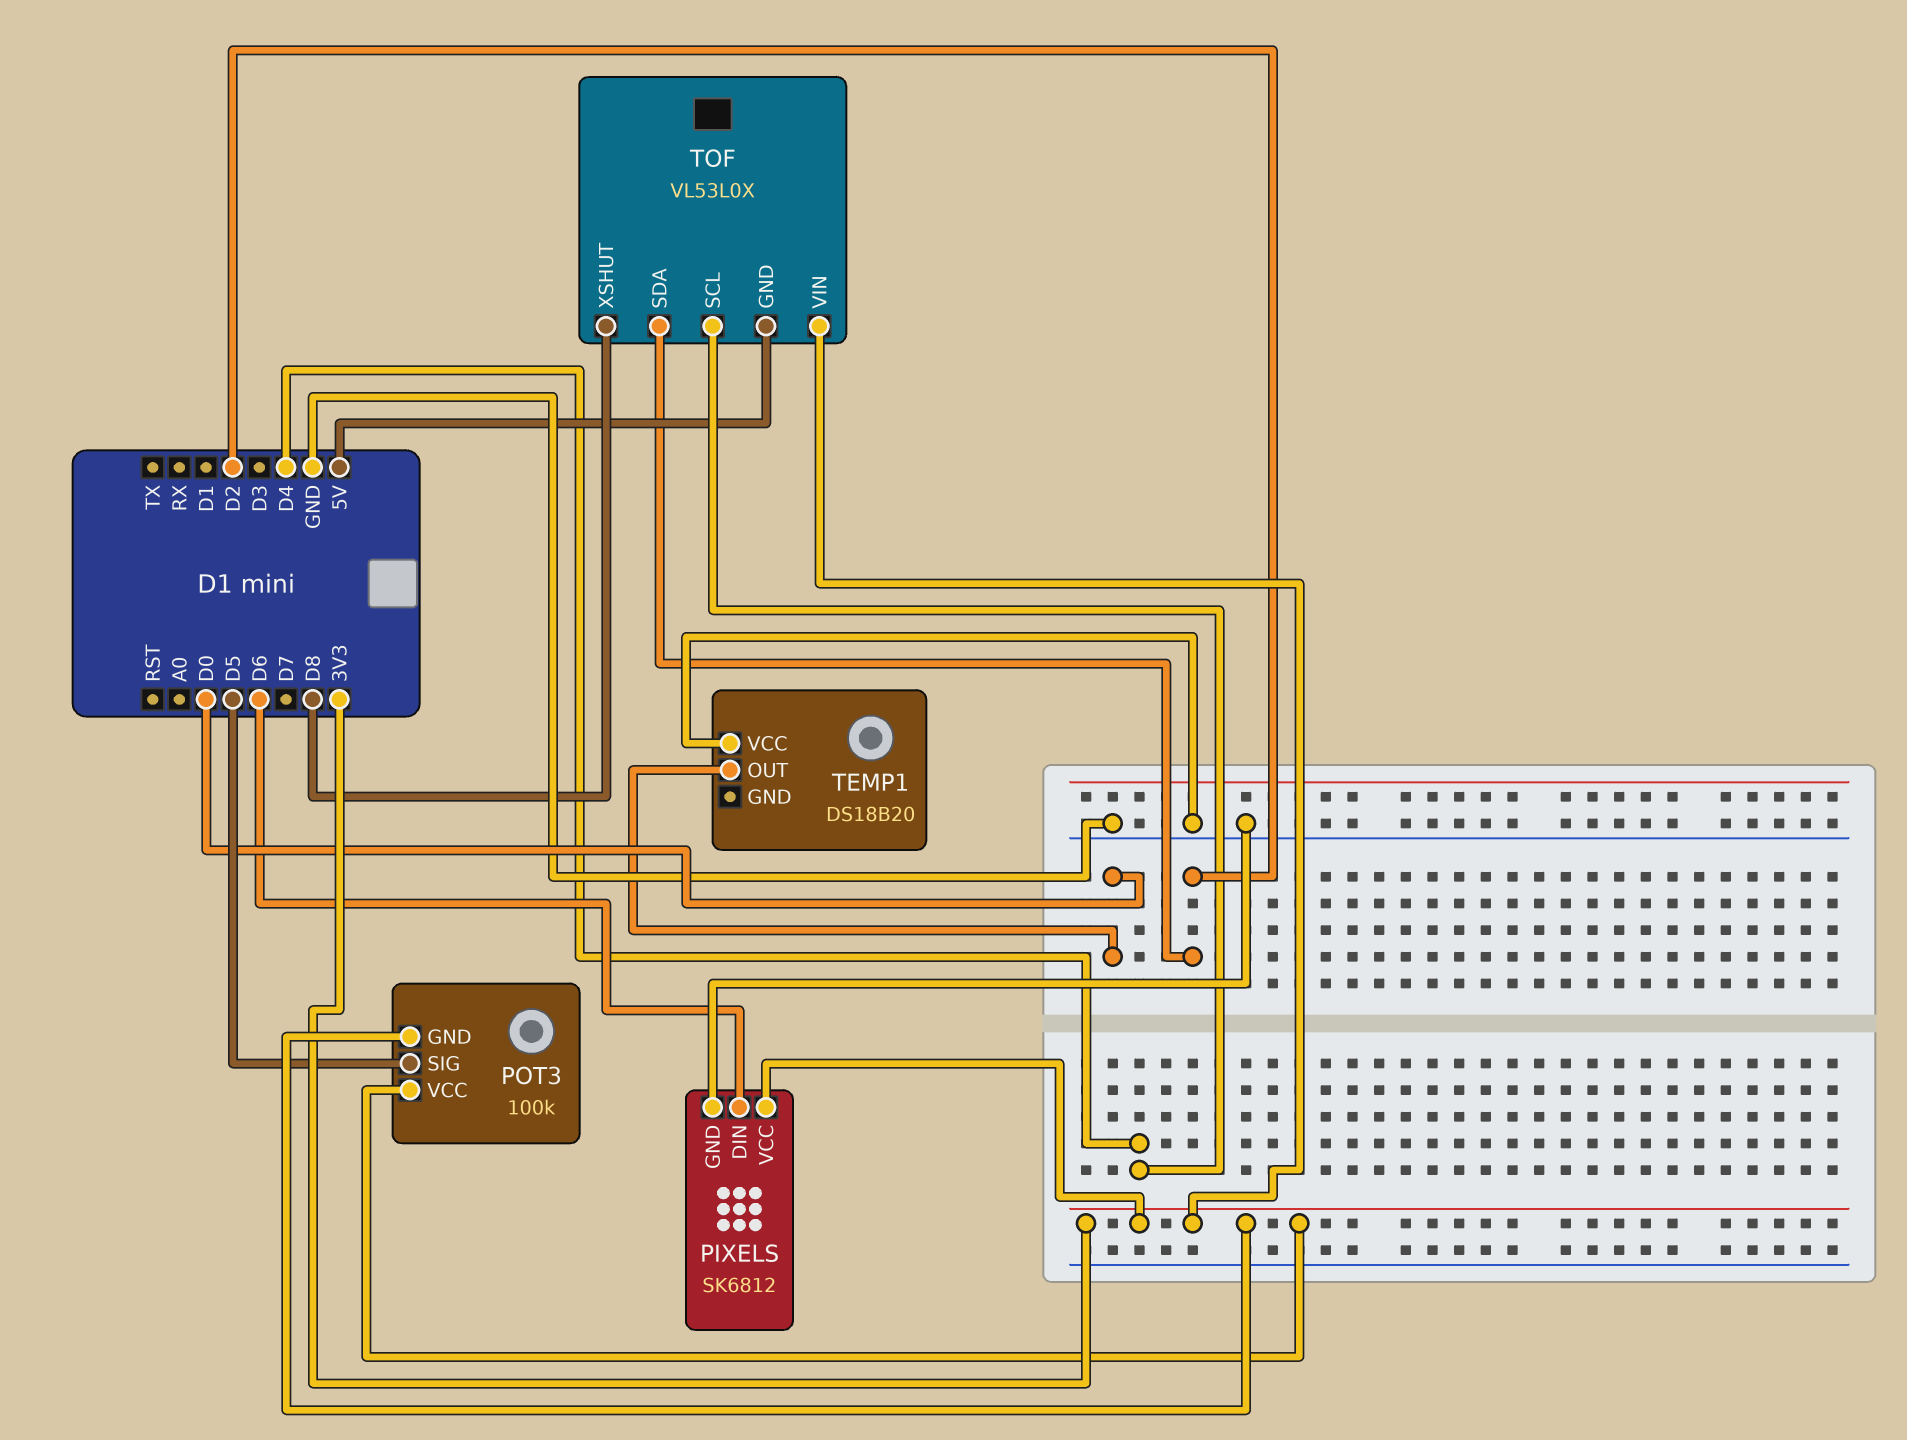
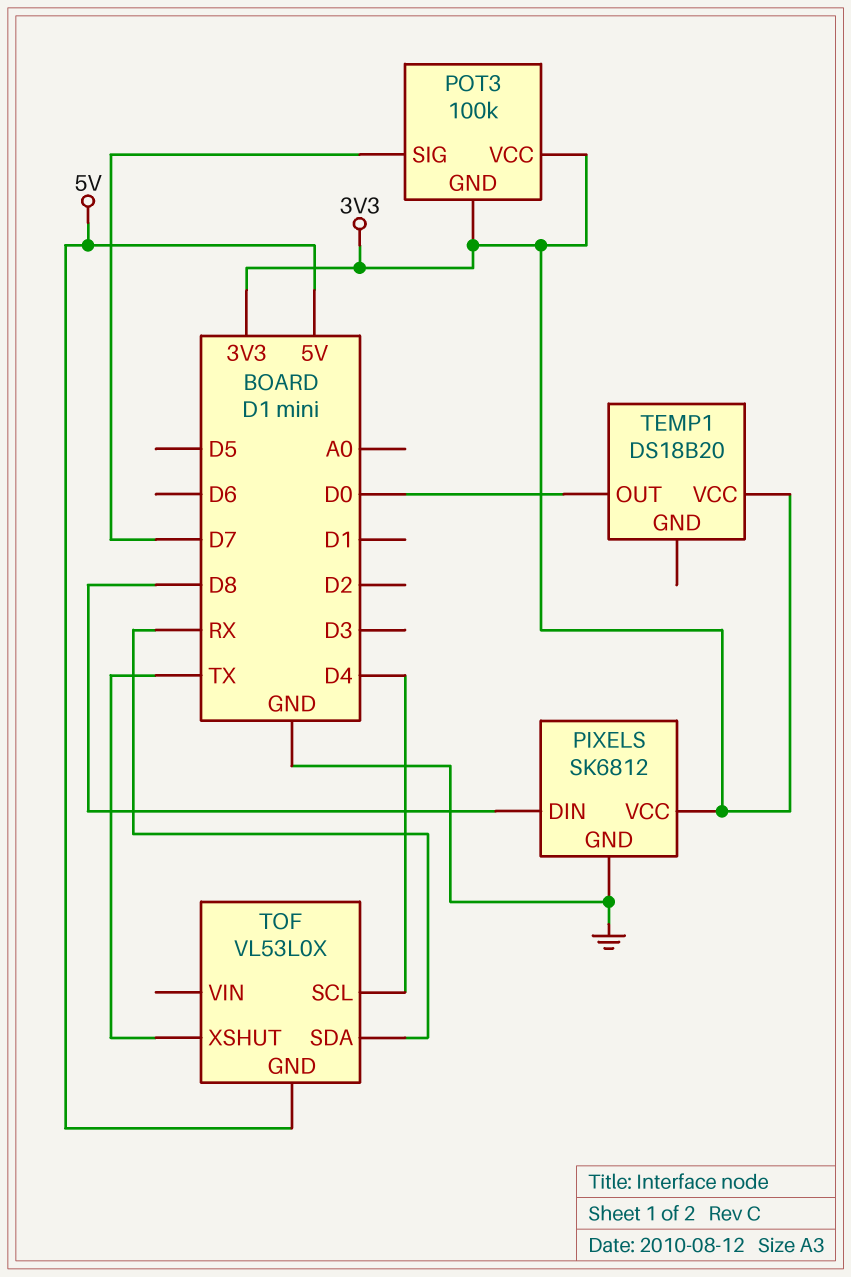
PIXELS pin DIN: D6 -> D8
POT3 pin SIG: D5 -> D7
TEMP1 pin VCC: GND -> 3V3
TOF pin SDA: D2 -> RX
TOF pin VIN: 3V3 -> none
TOF pin XSHUT: D8 -> TX

